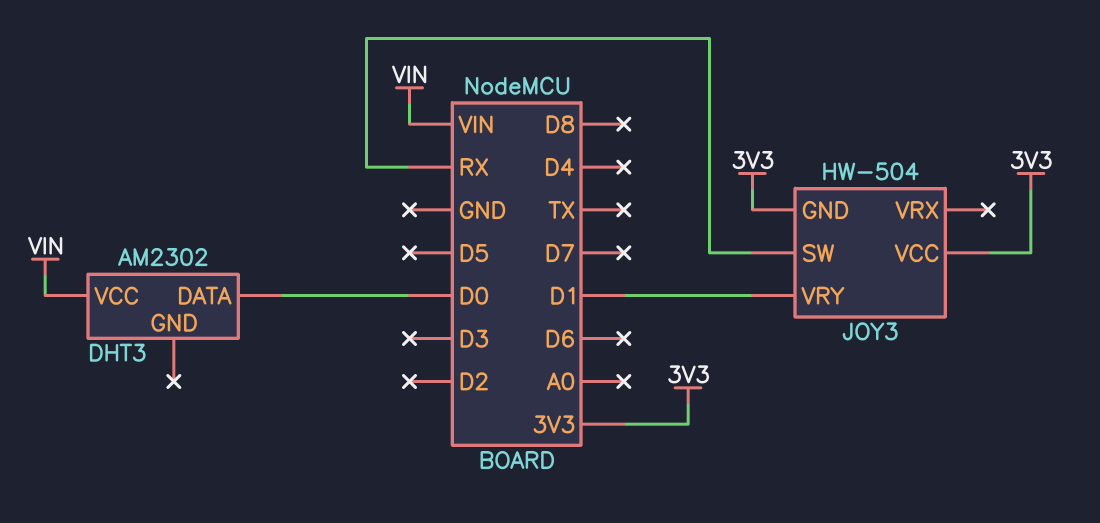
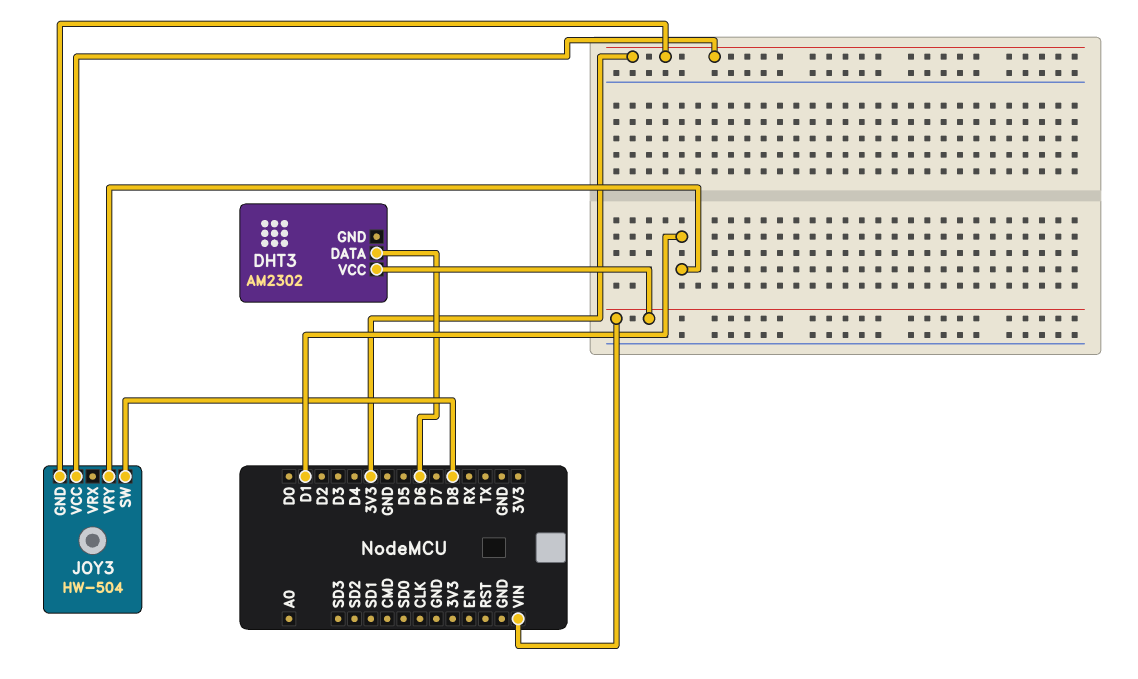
DHT3 pin DATA: D0 -> D6
JOY3 pin SW: RX -> D8

